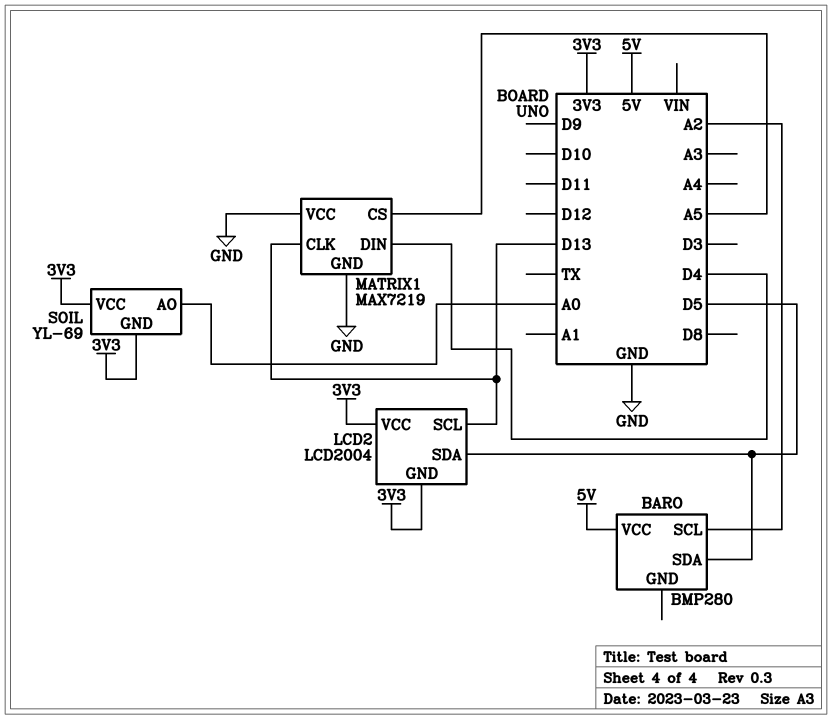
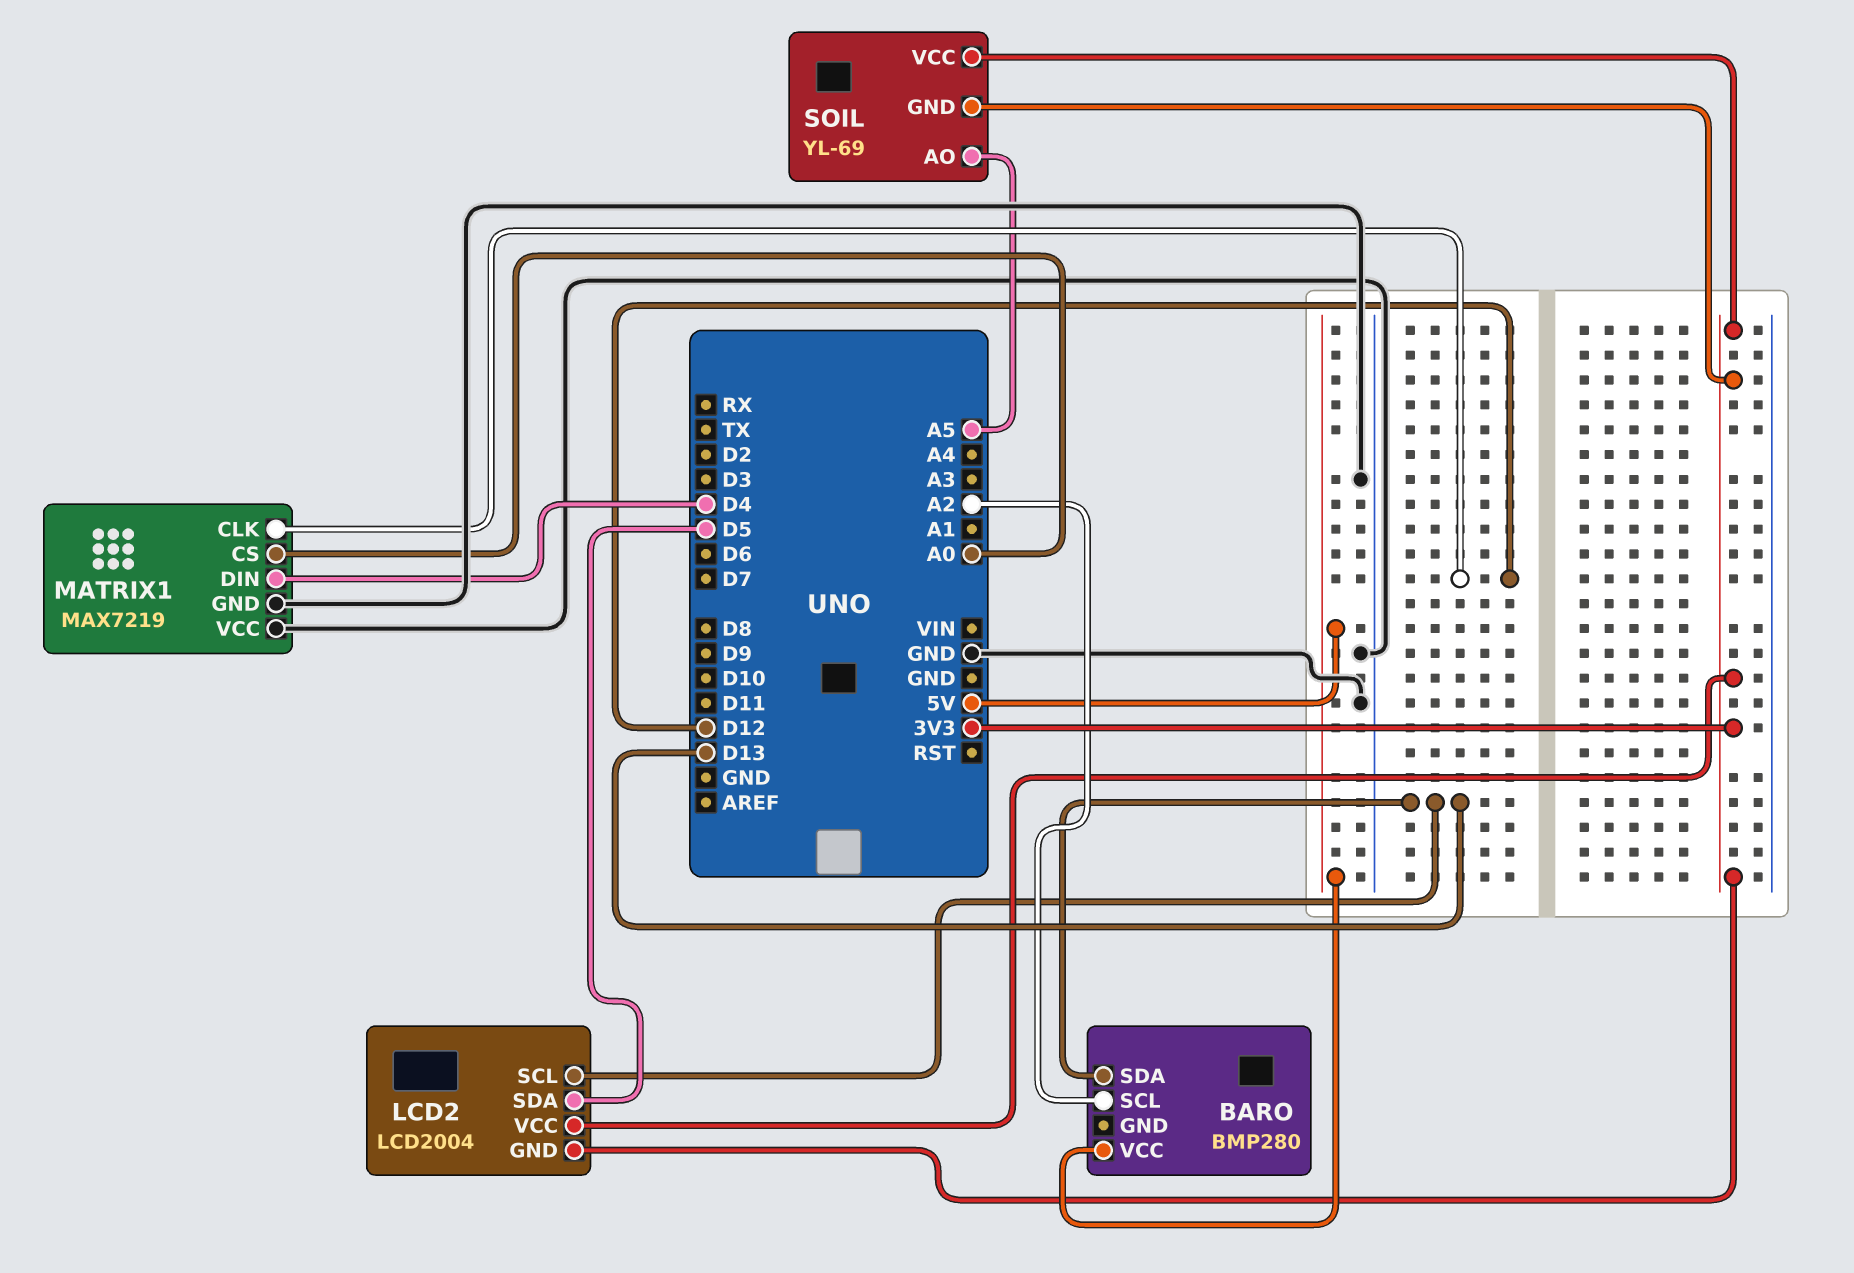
BARO pin SDA: D5 -> D13
MATRIX1 pin CLK: D13 -> D12
MATRIX1 pin CS: A5 -> A0
SOIL pin AO: A0 -> A5

